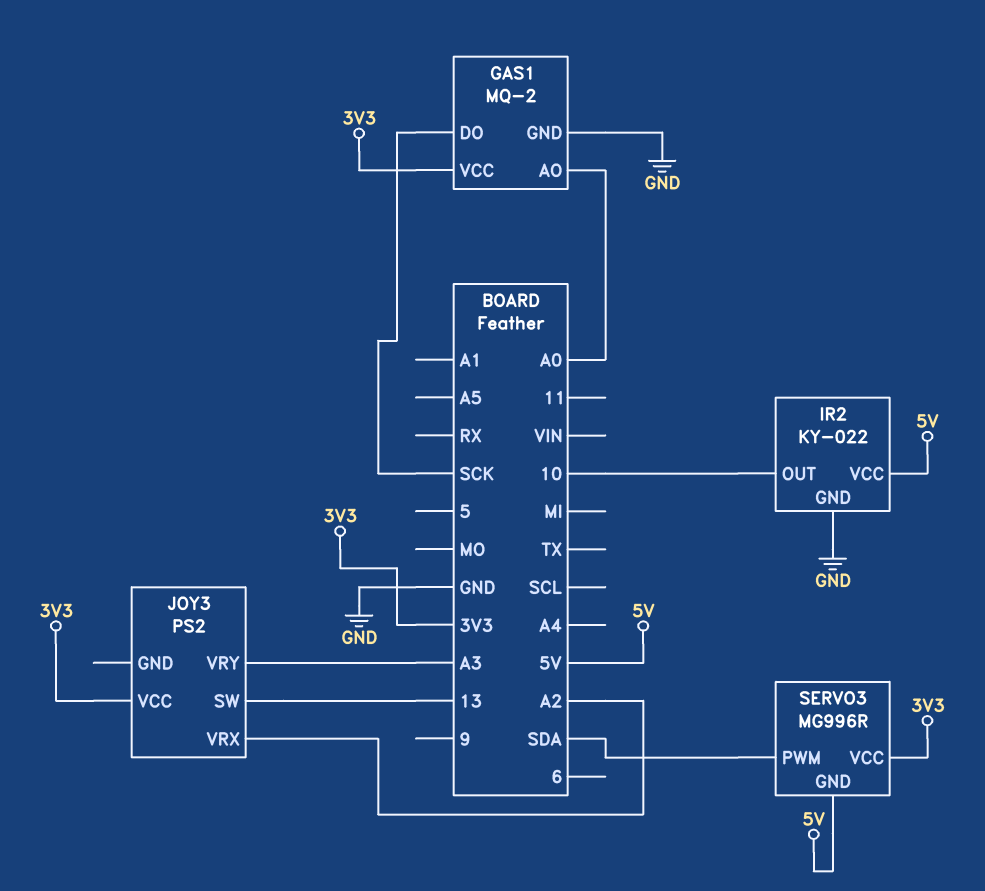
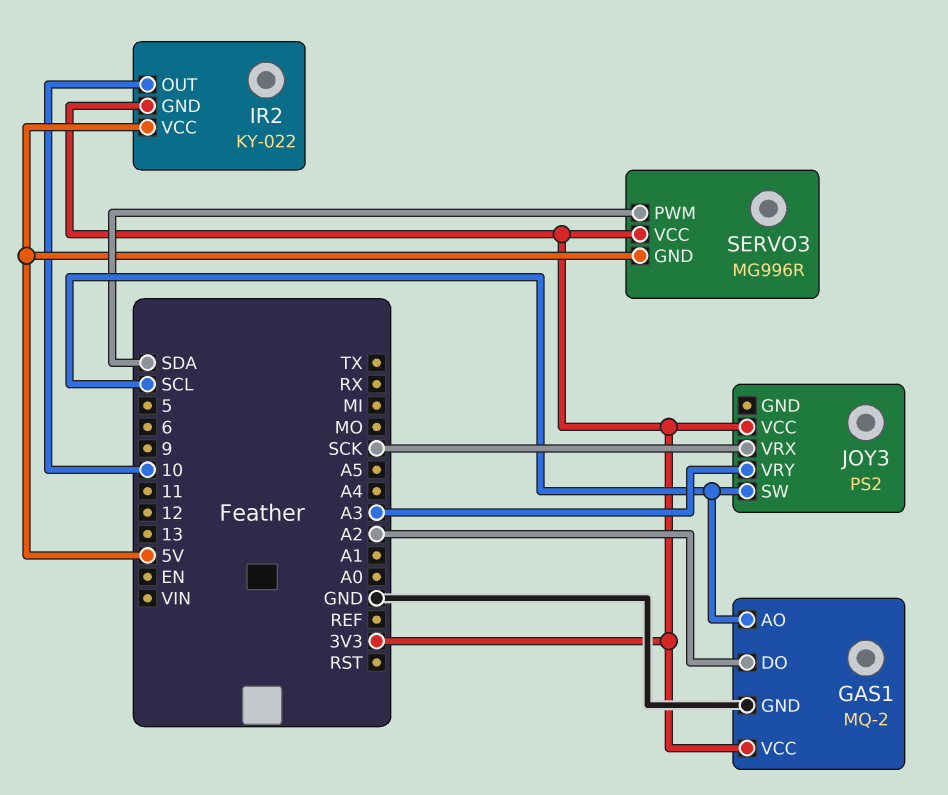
GAS1 pin AO: A0 -> SCL
GAS1 pin DO: SCK -> A2
IR2 pin GND: GND -> 3V3
JOY3 pin SW: 13 -> SCL
JOY3 pin VRX: A2 -> SCK

